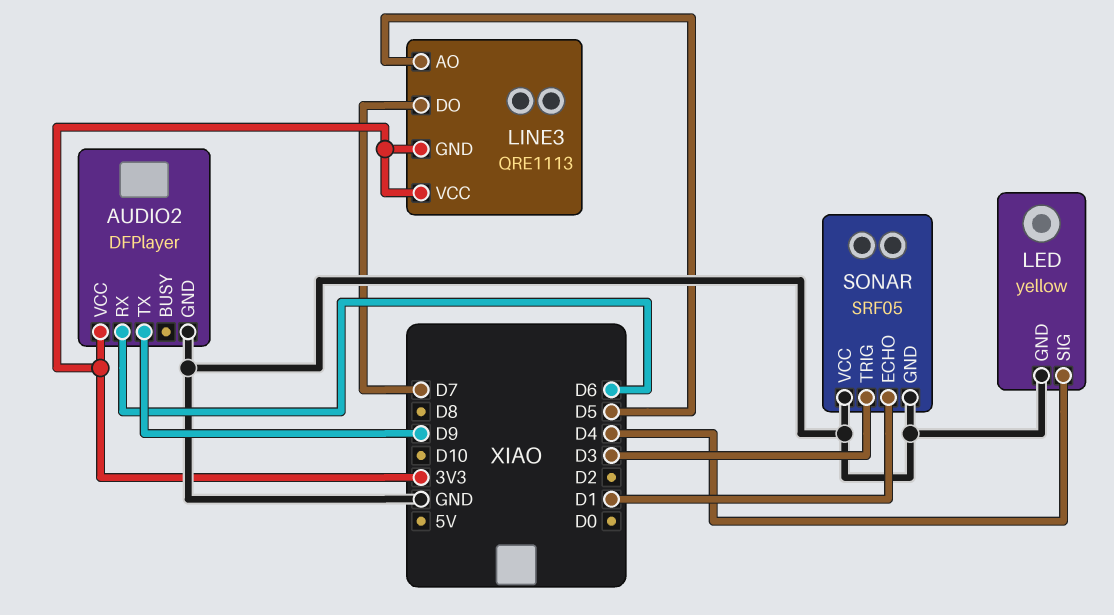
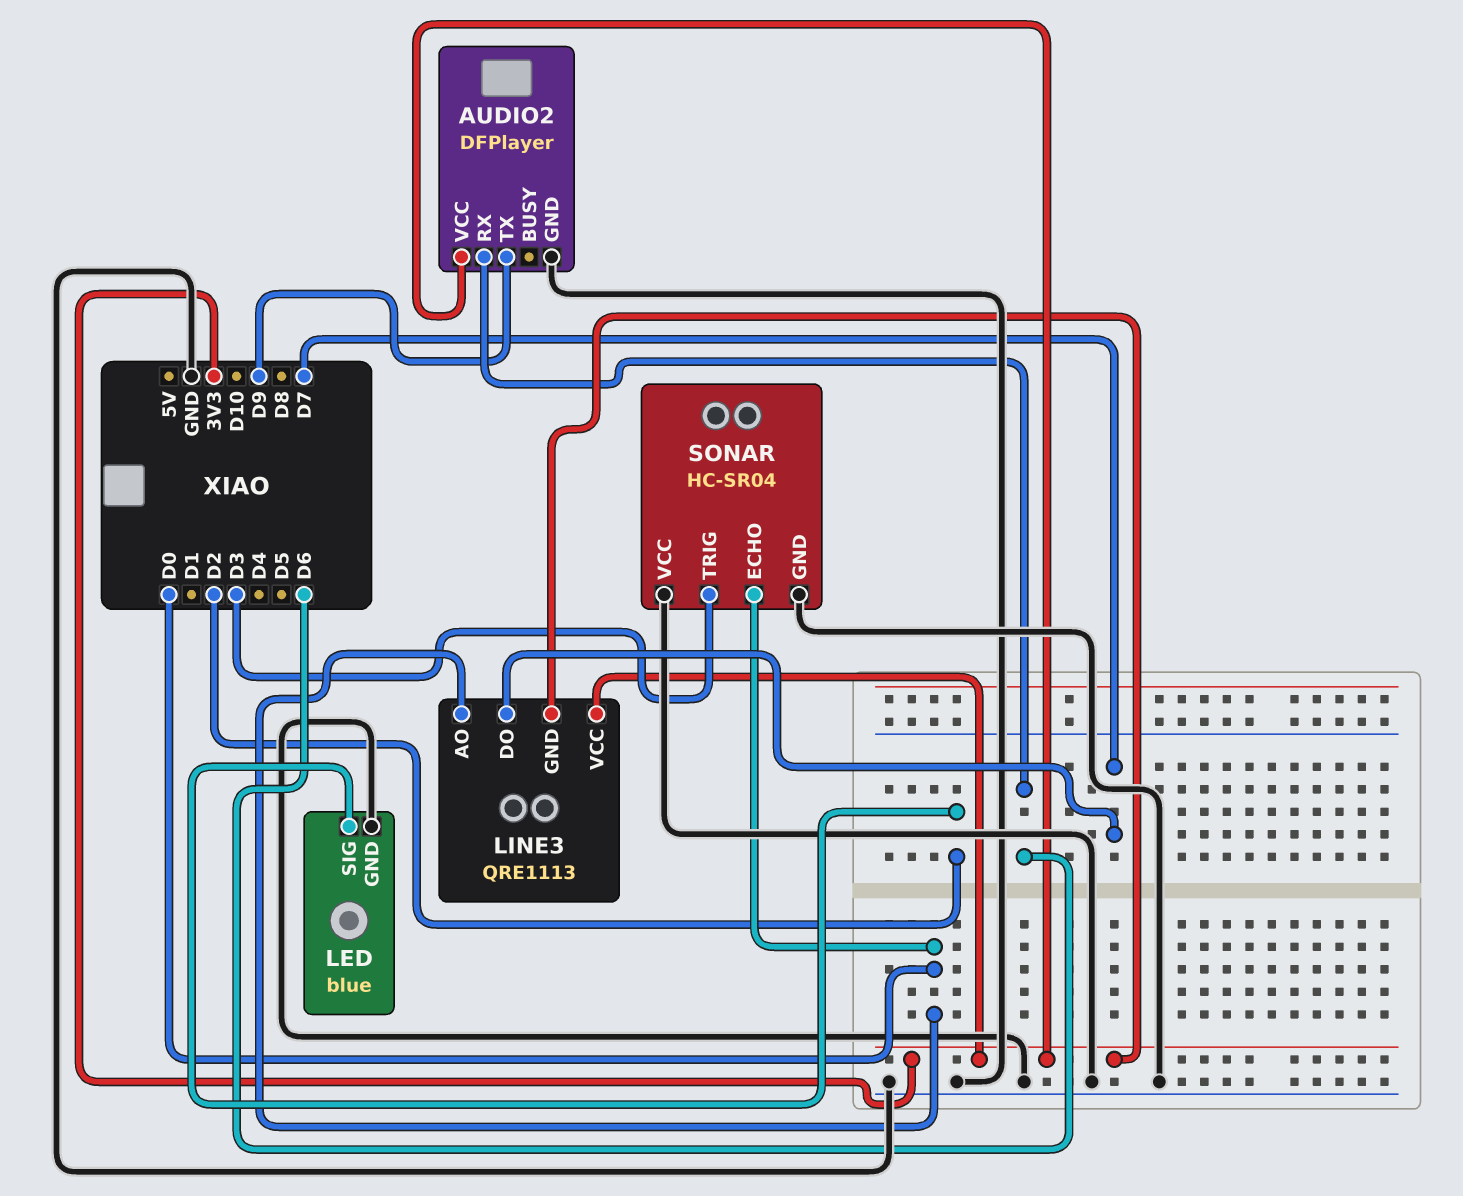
LED: yellow -> blue
LED pin SIG: D4 -> D2
LINE3 pin AO: D5 -> D0
SONAR: SRF05 -> HC-SR04
SONAR pin ECHO: D1 -> D0

